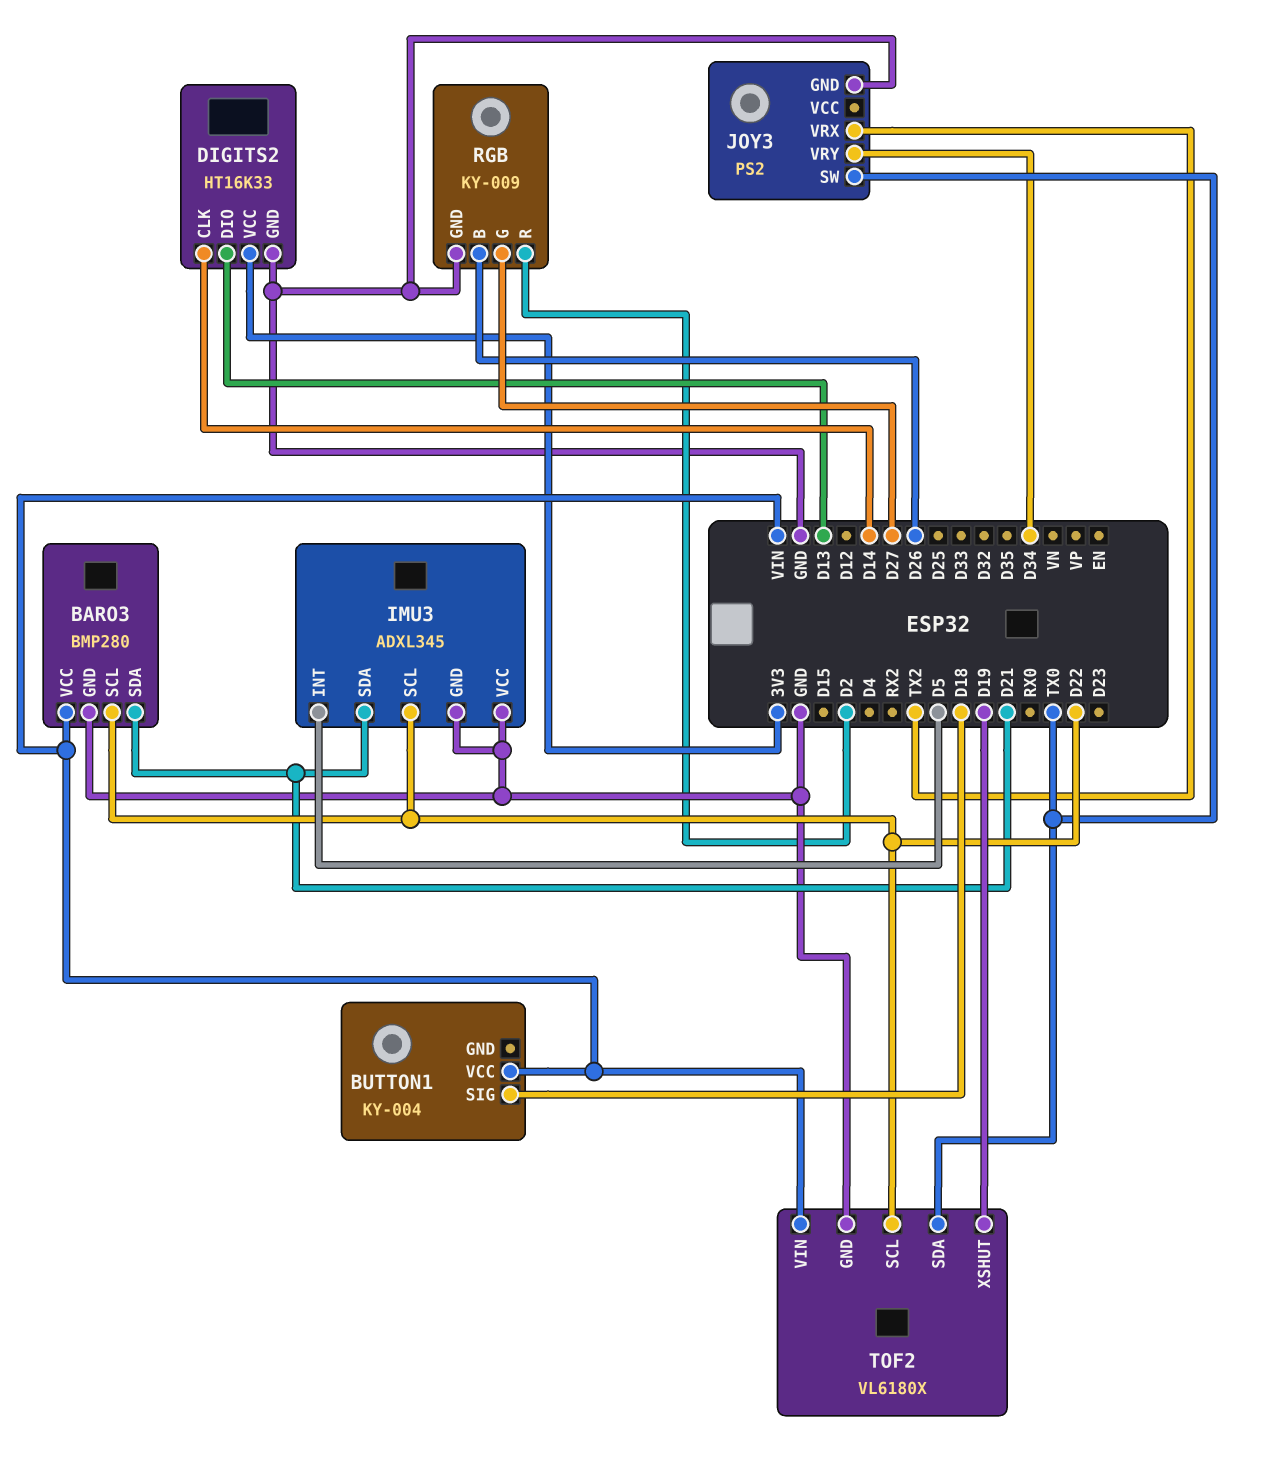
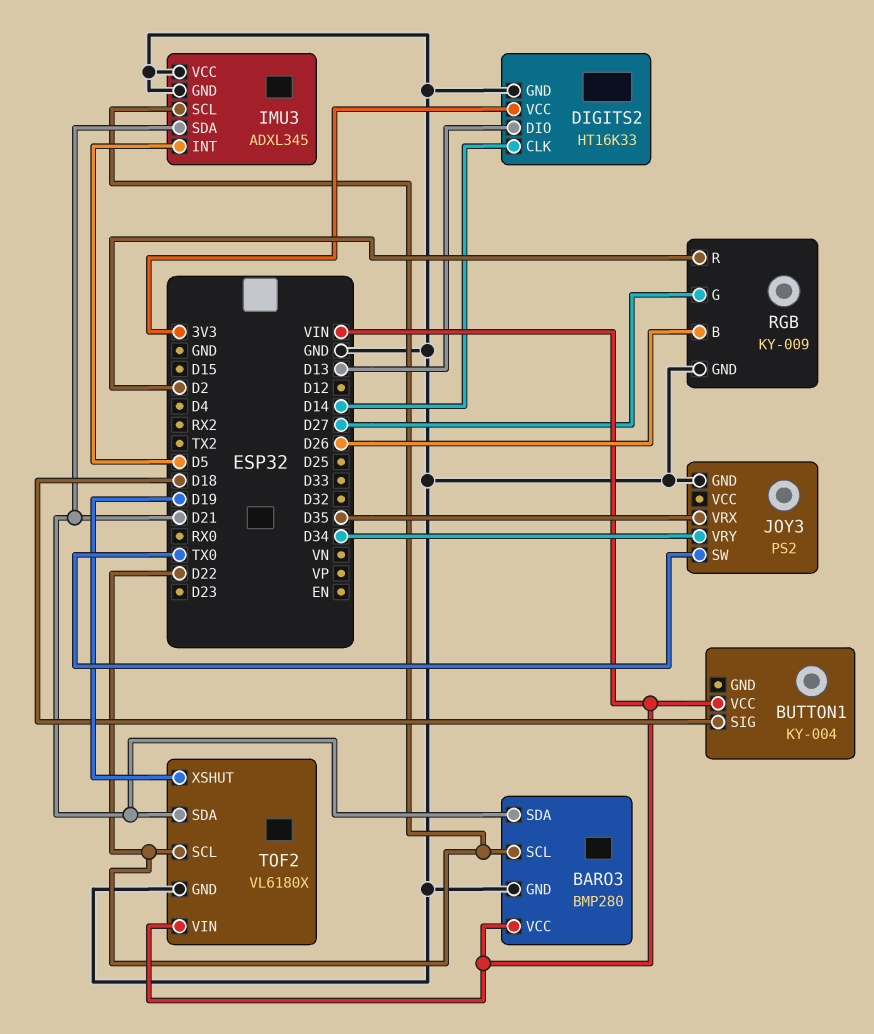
JOY3 pin VRX: TX2 -> D35
TOF2 pin SDA: TX0 -> D21

